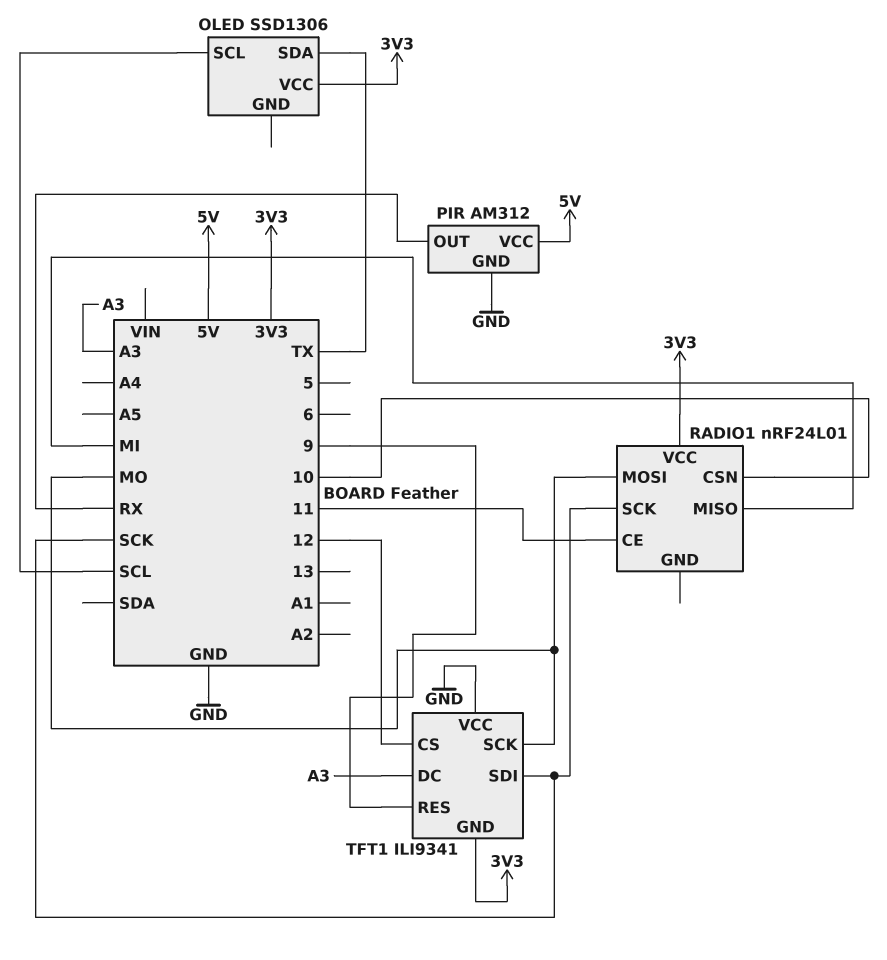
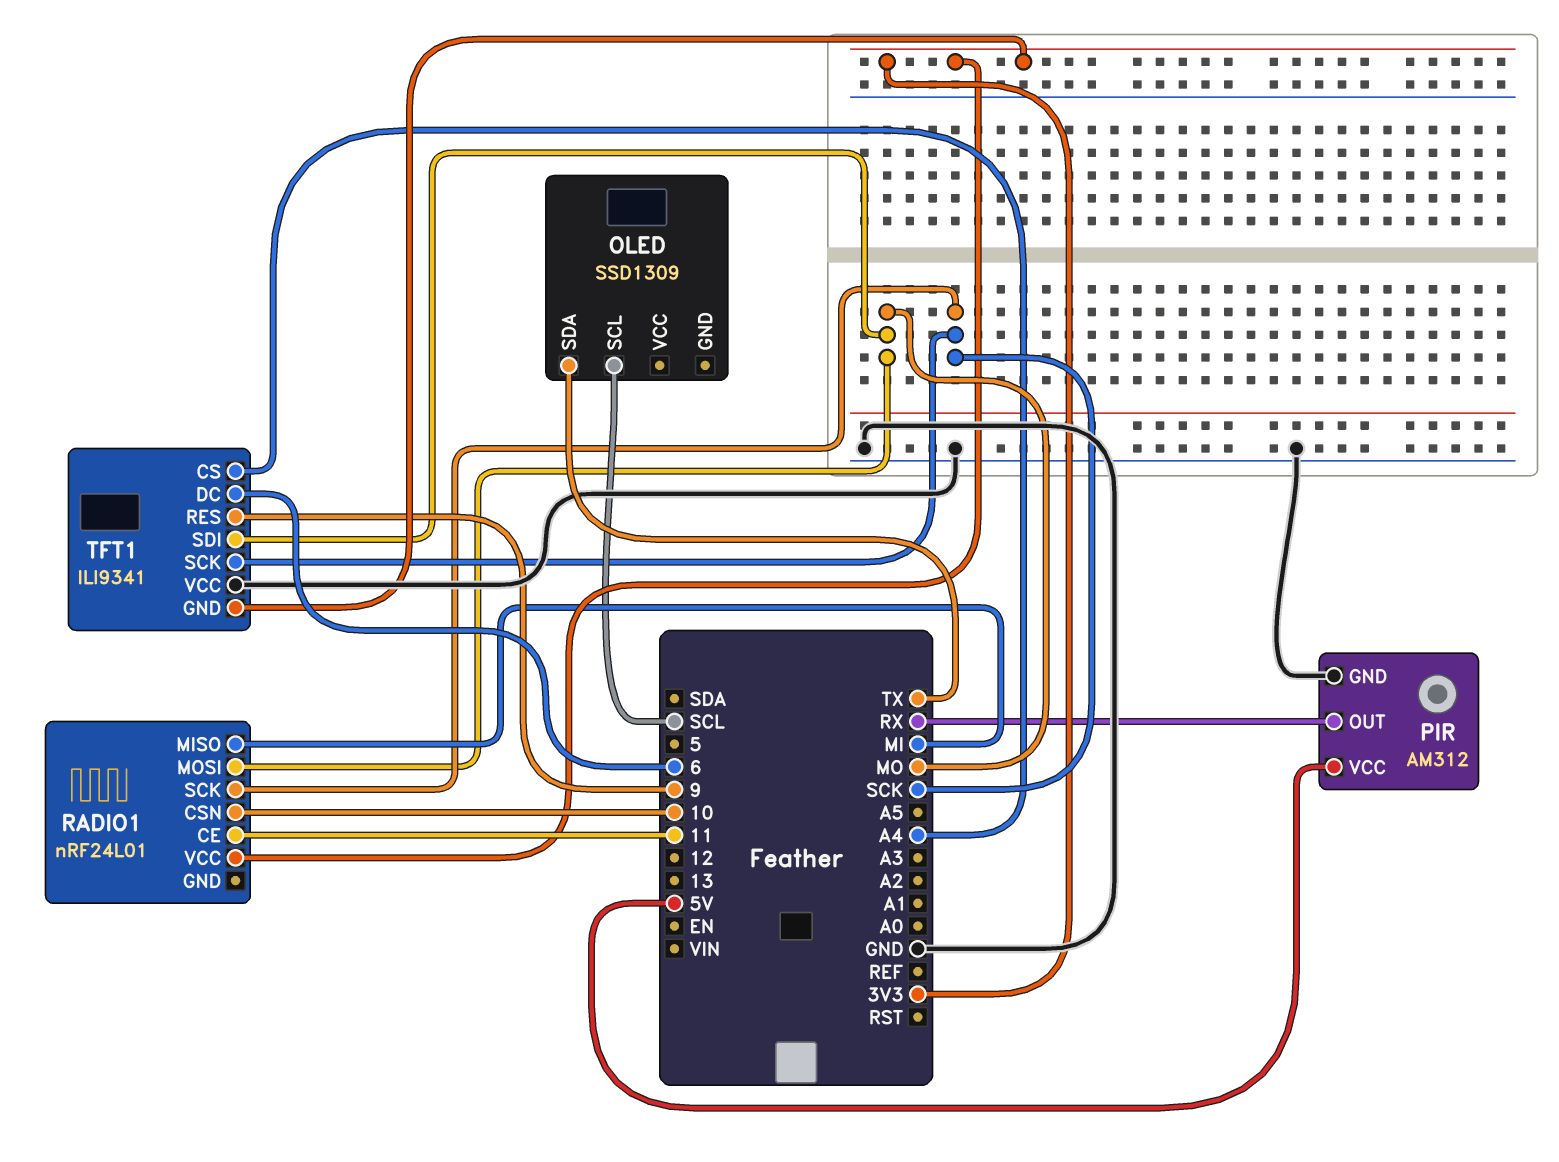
OLED: SSD1306 -> SSD1309
OLED pin VCC: 3V3 -> none
TFT1 pin CS: 12 -> A4
TFT1 pin DC: A3 -> 6
TFT1 pin SCK: MO -> SCK
TFT1 pin SDI: SCK -> MO

